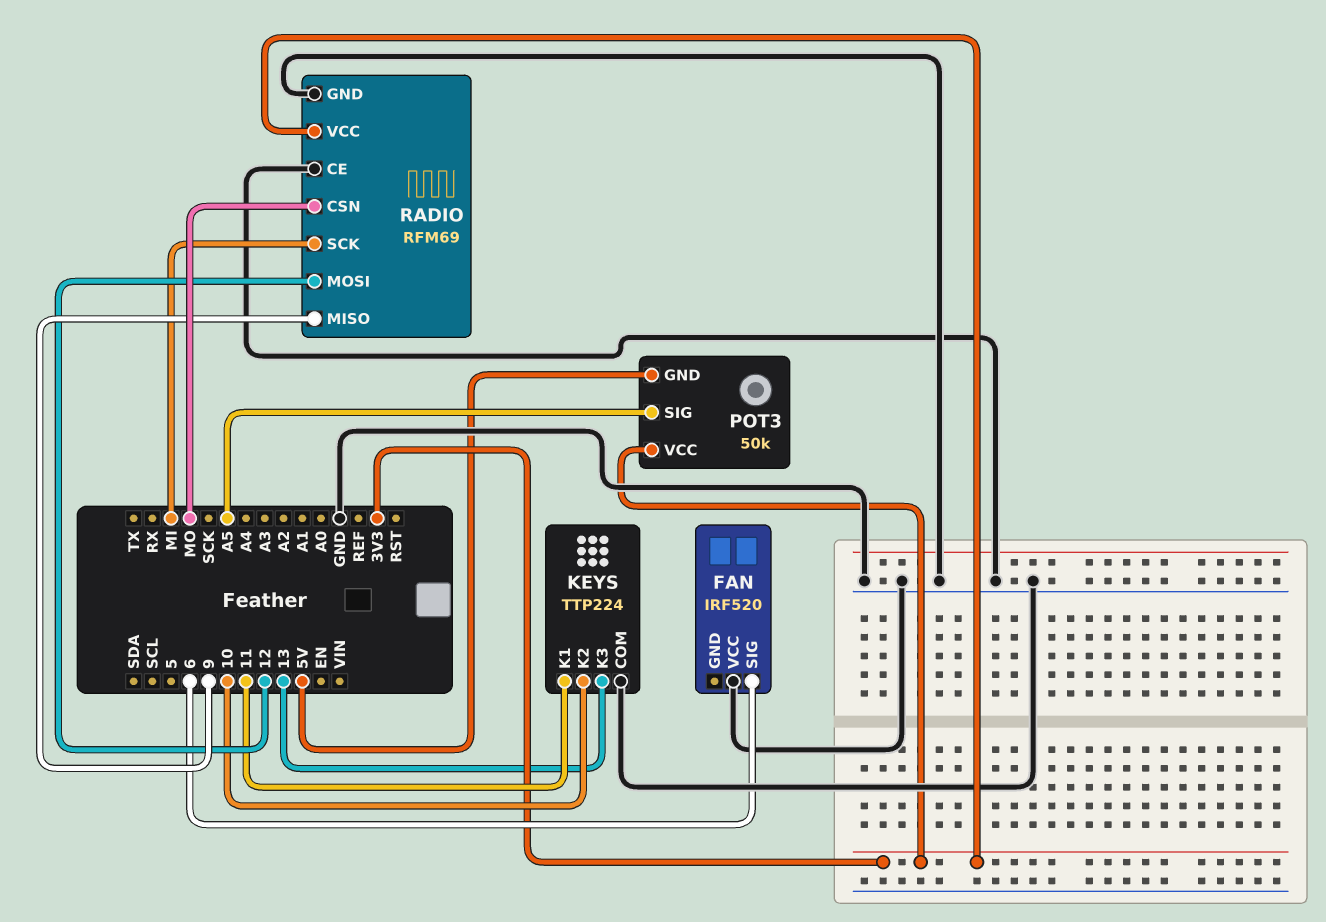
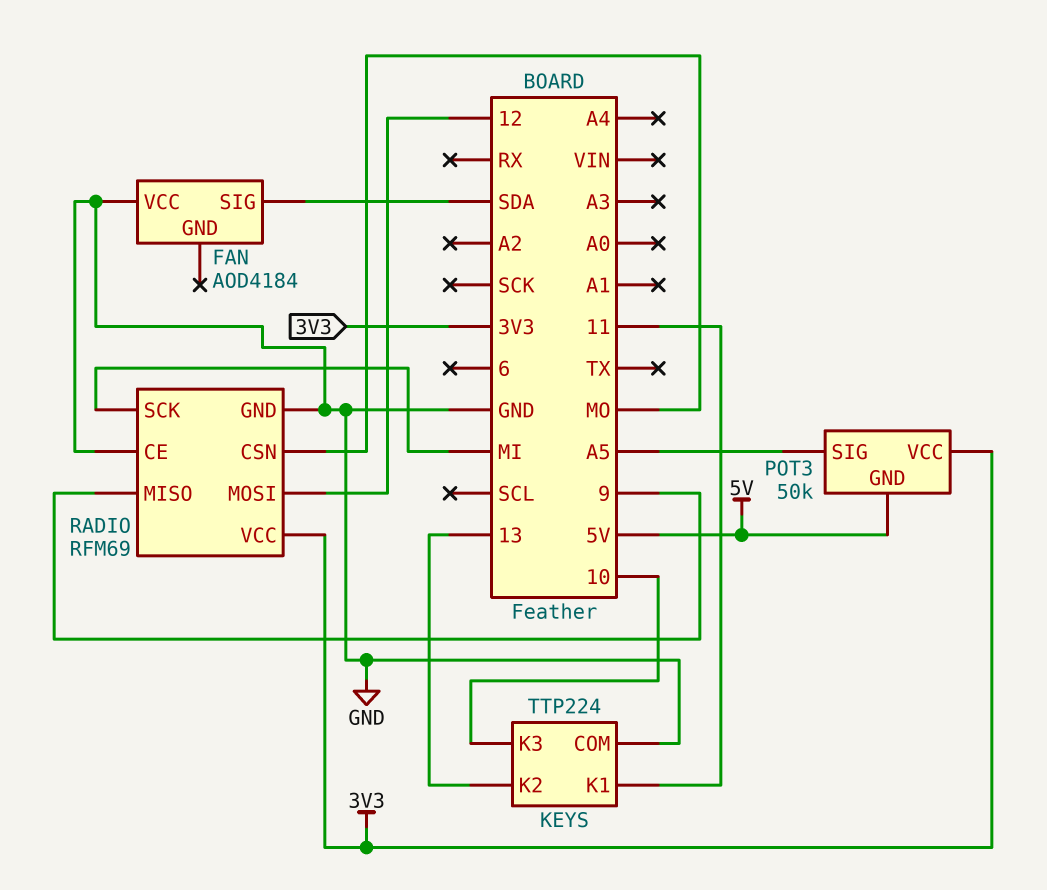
FAN: IRF520 -> AOD4184
FAN pin SIG: 6 -> SDA
KEYS pin K2: 10 -> 13
KEYS pin K3: 13 -> 10

